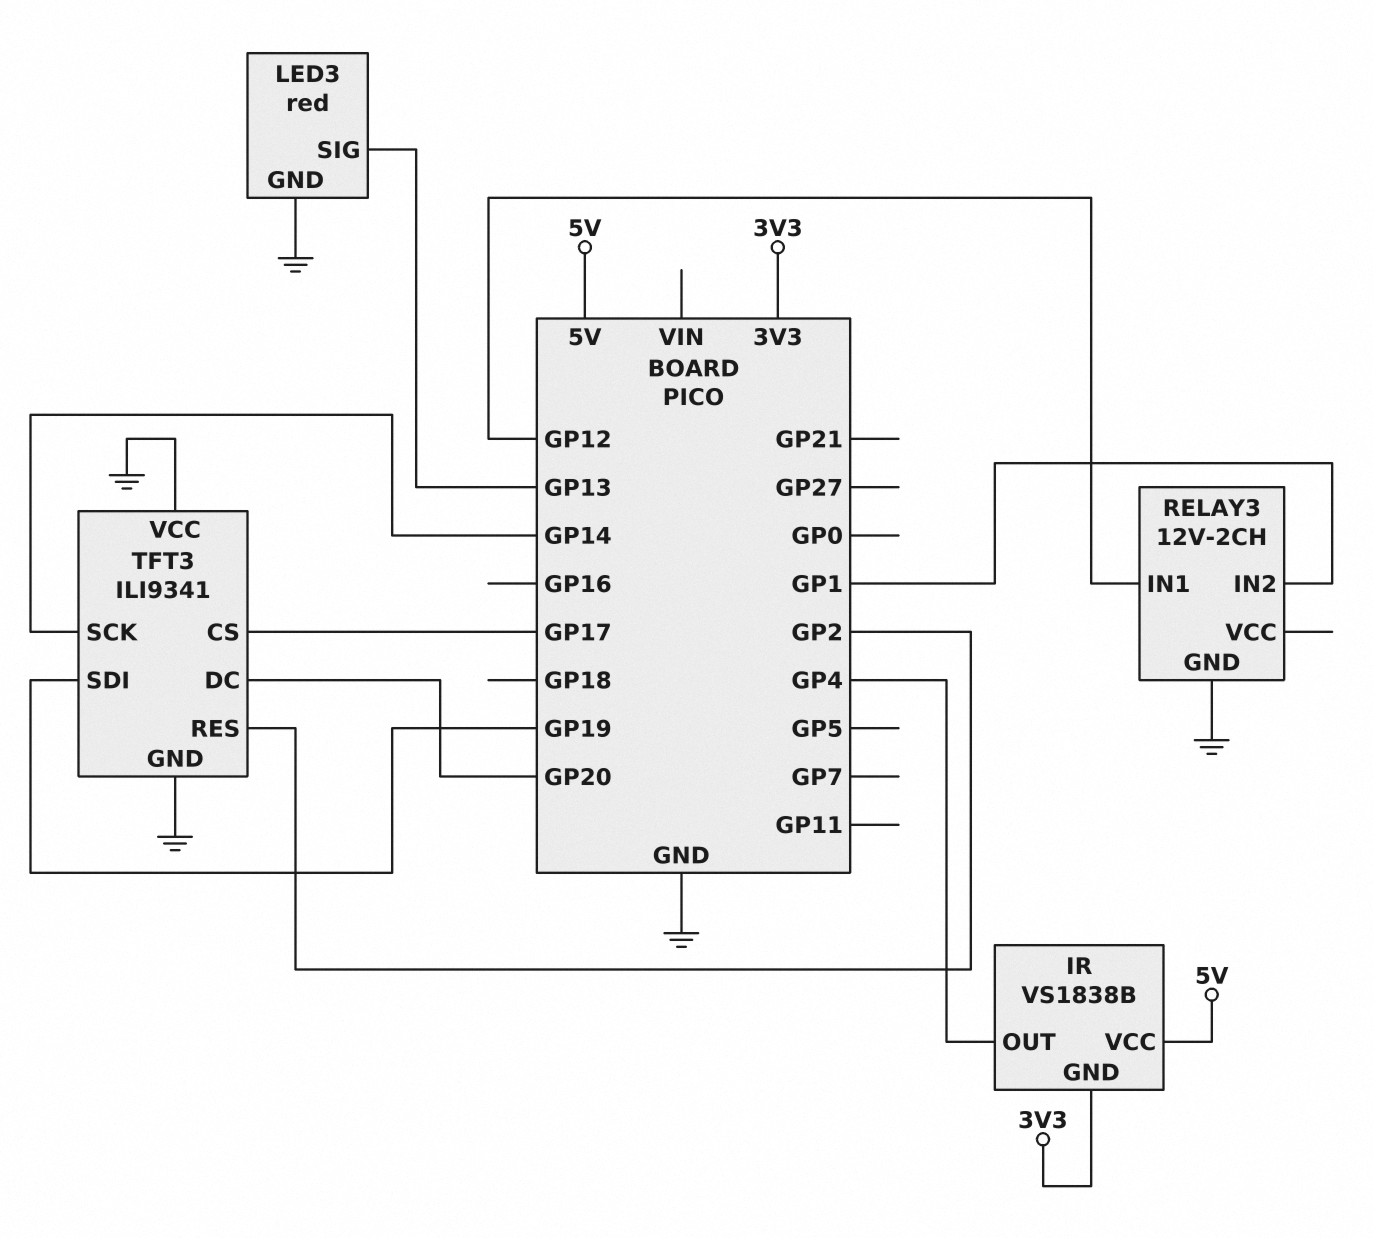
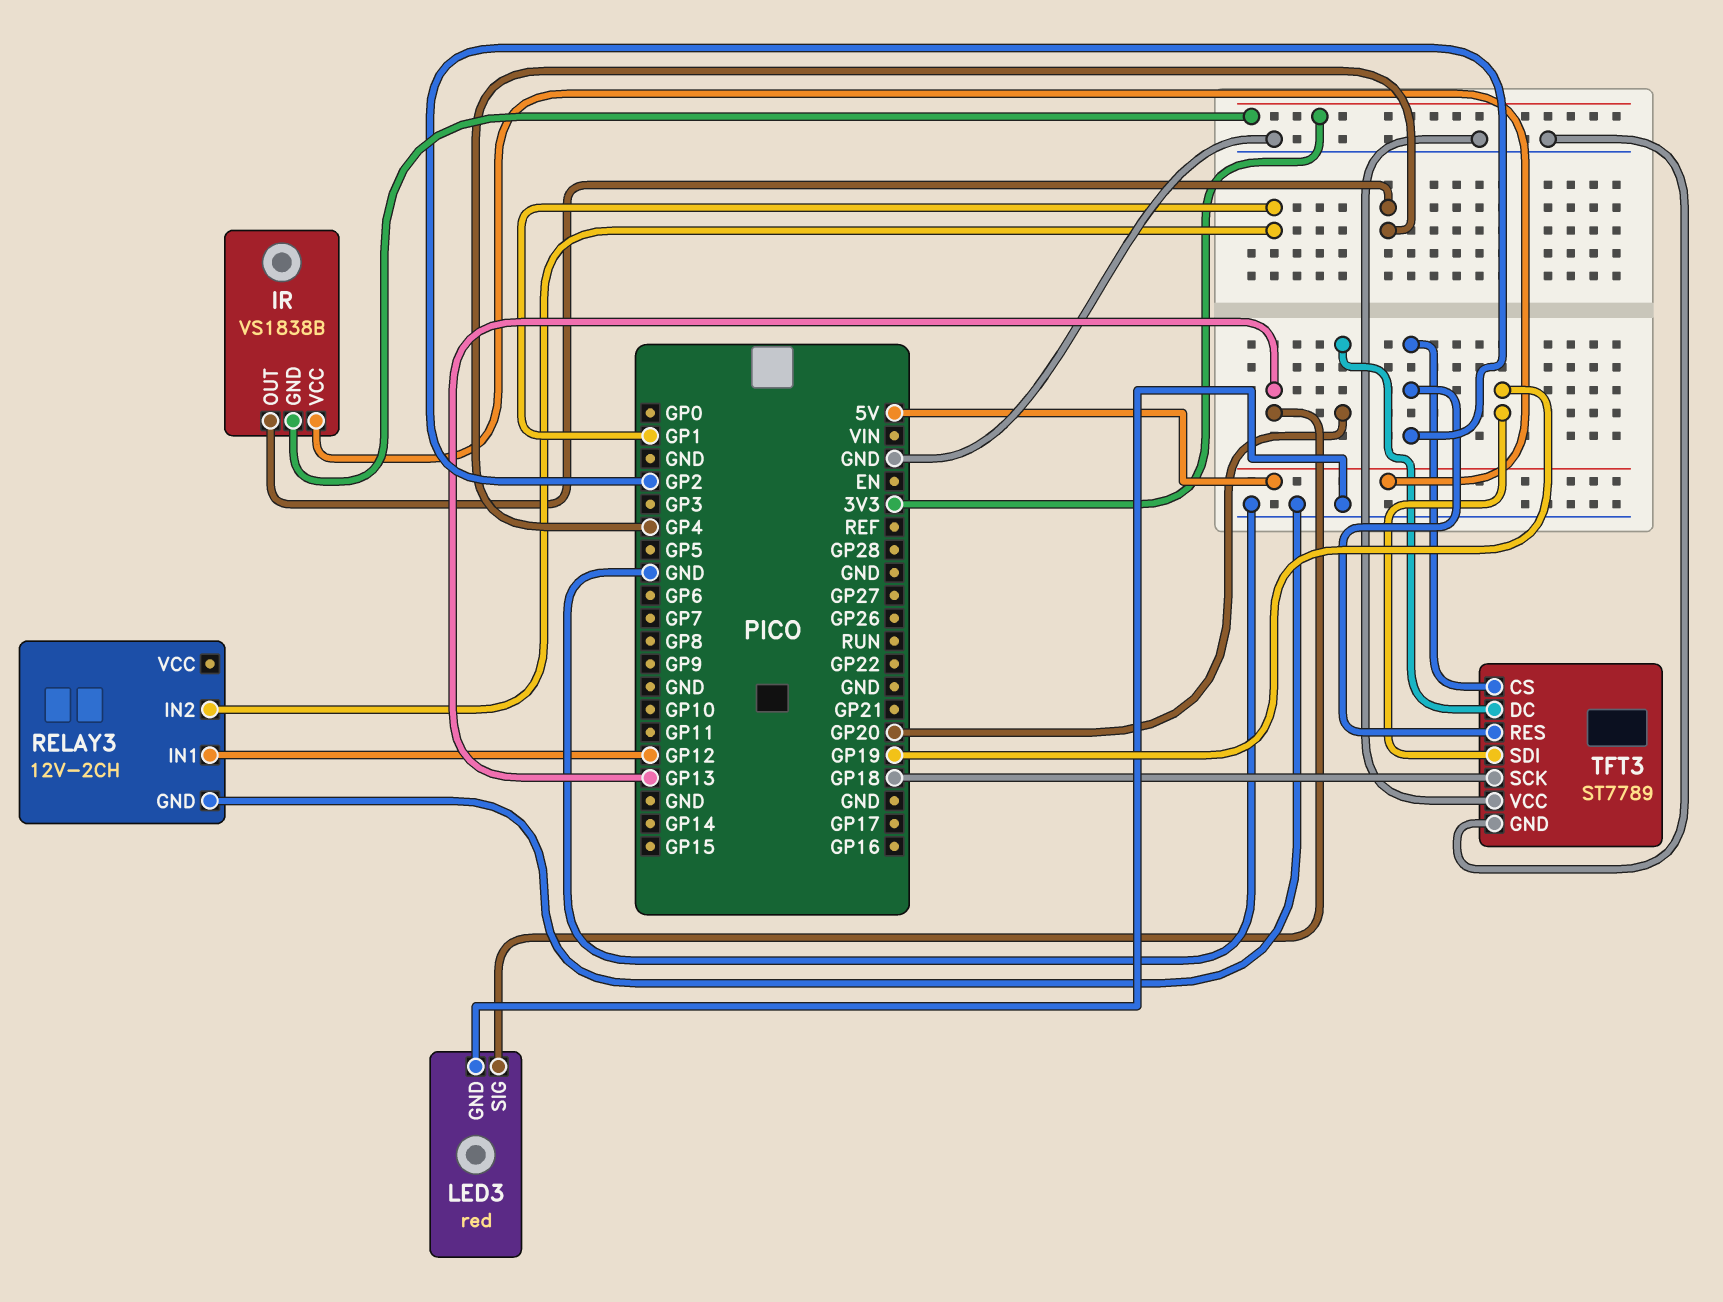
TFT3: ILI9341 -> ST7789
TFT3 pin CS: GP17 -> GP2
TFT3 pin SCK: GP14 -> GP18

